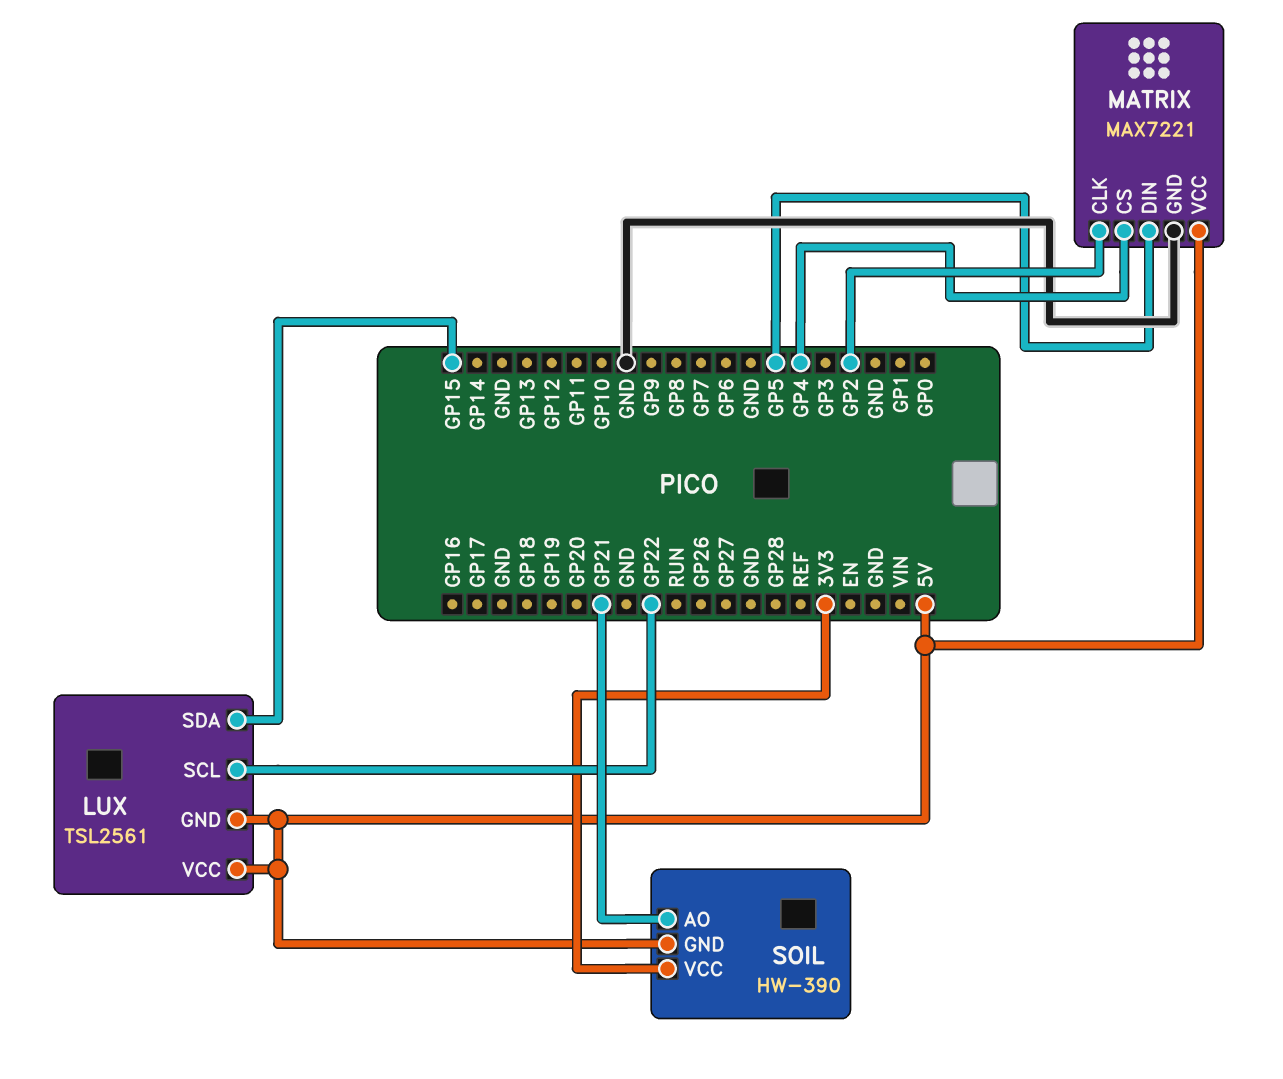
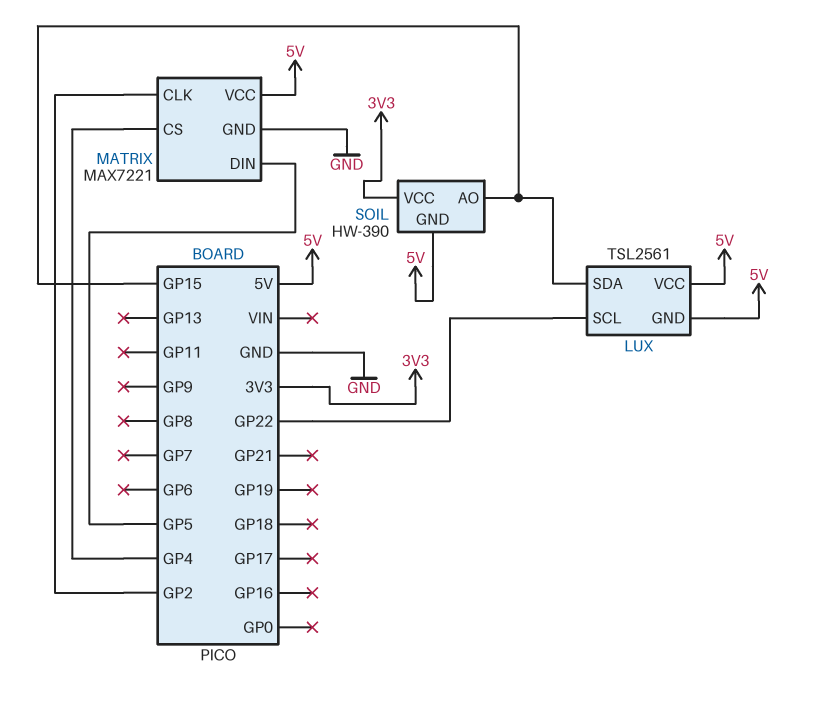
SOIL pin AO: GP21 -> GP15

